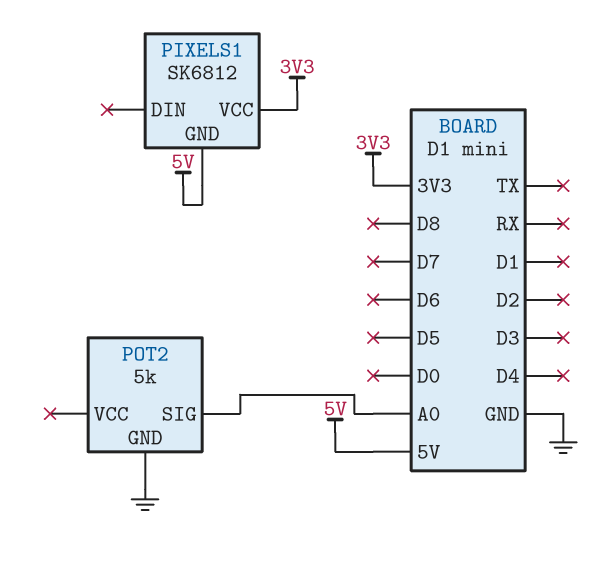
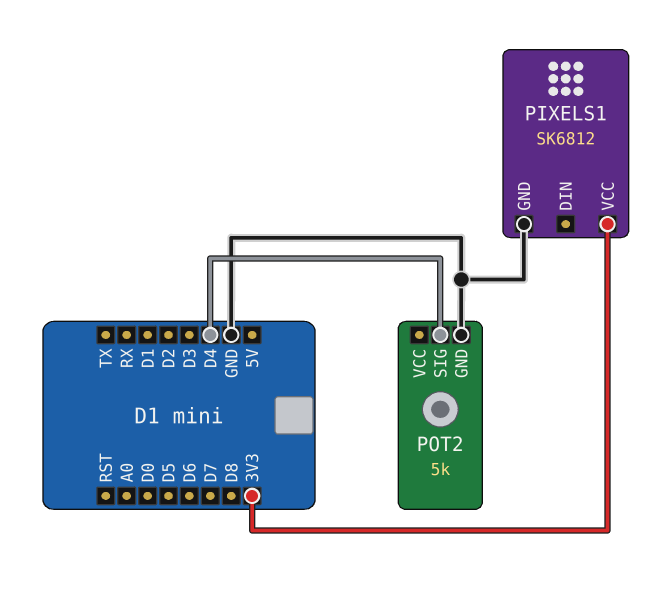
PIXELS1 pin GND: 5V -> GND
POT2 pin SIG: A0 -> D4

